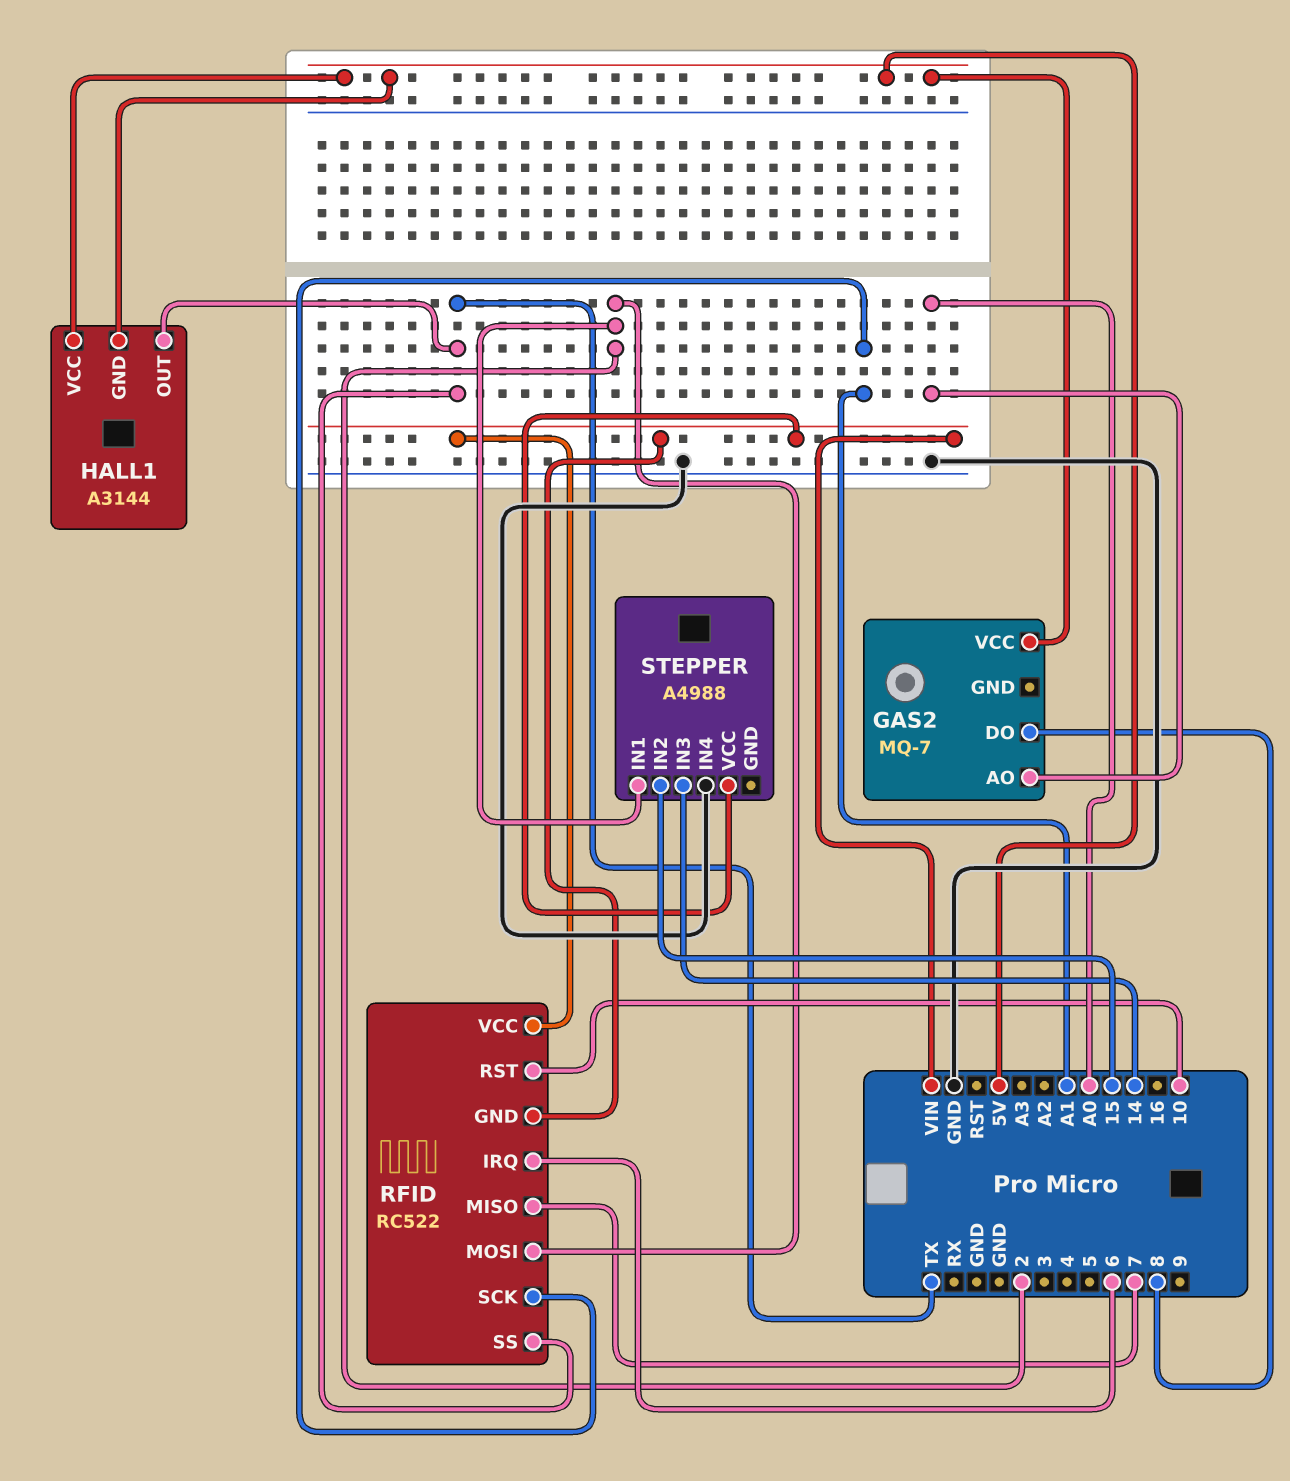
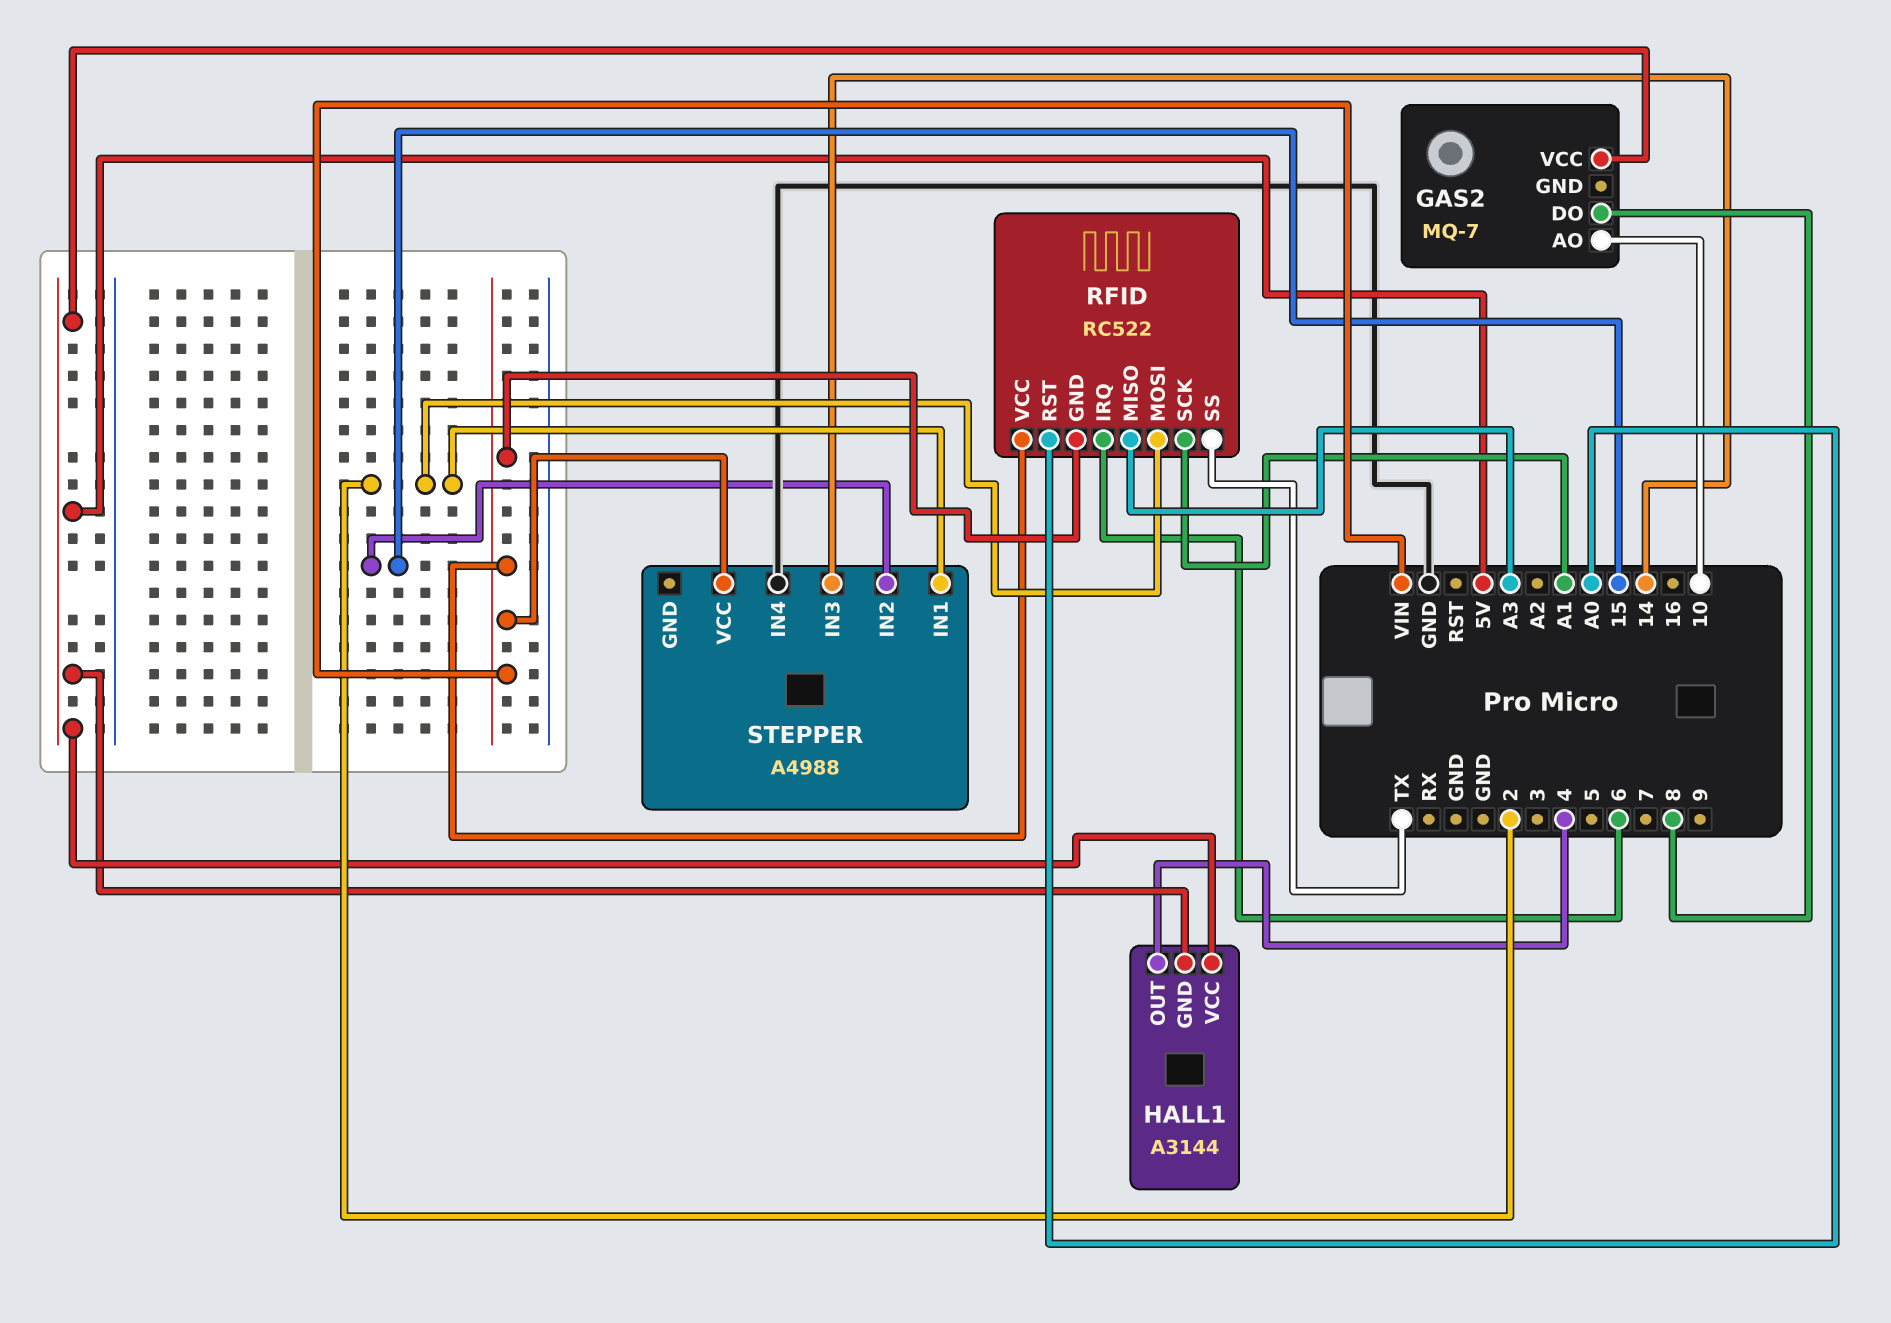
GAS2 pin AO: A0 -> 10
HALL1 pin OUT: TX -> 4
RFID pin MISO: 7 -> A3
RFID pin RST: 10 -> A0

